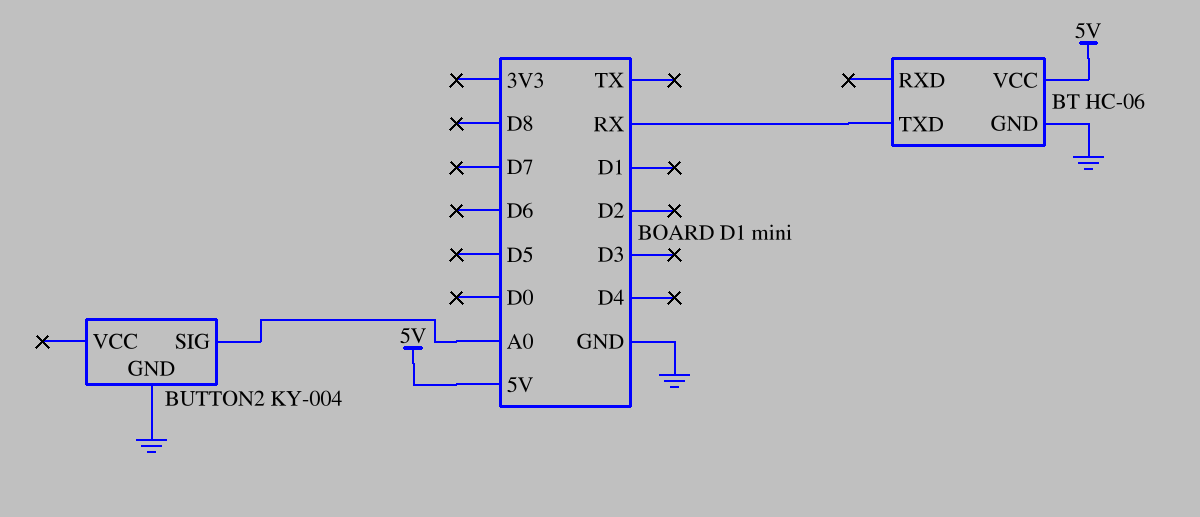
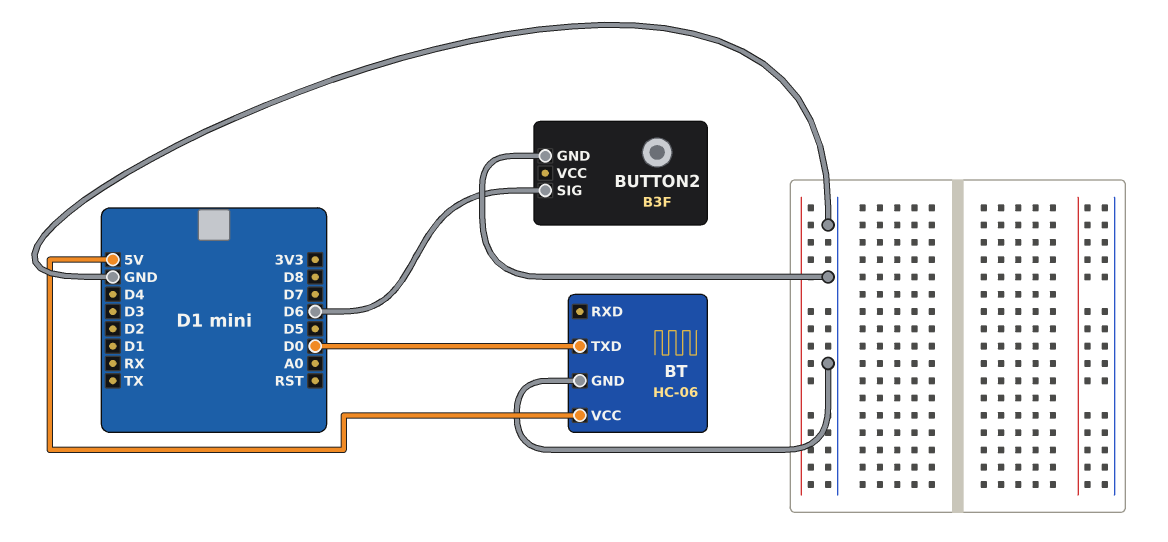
BT pin TXD: RX -> D0
BUTTON2: KY-004 -> B3F
BUTTON2 pin SIG: A0 -> D6

